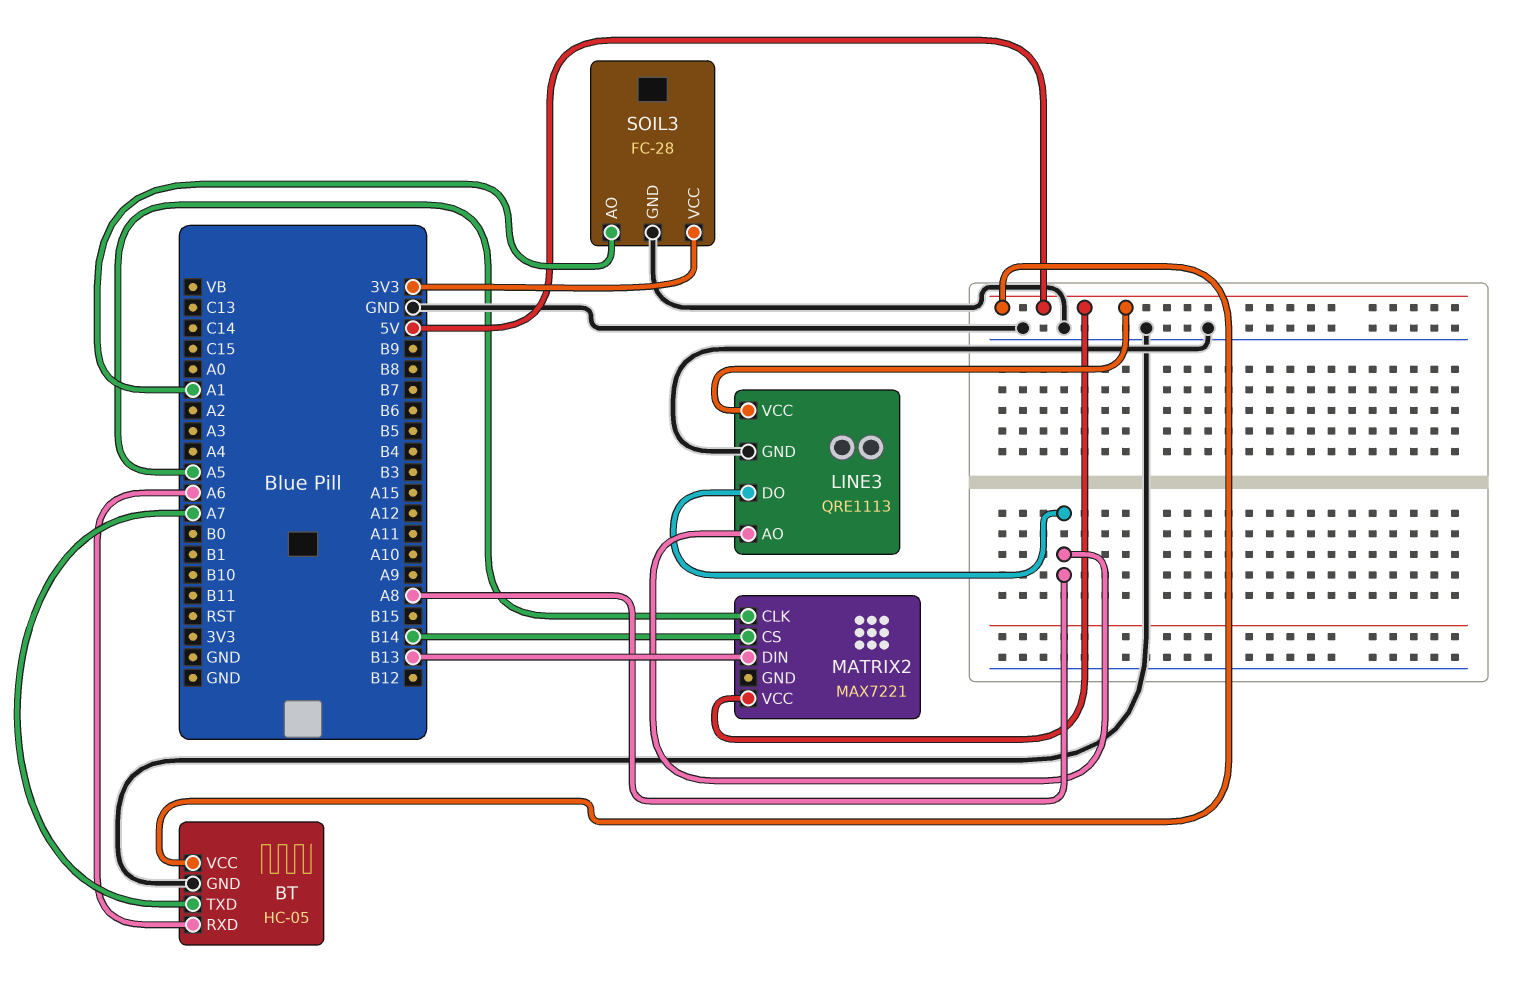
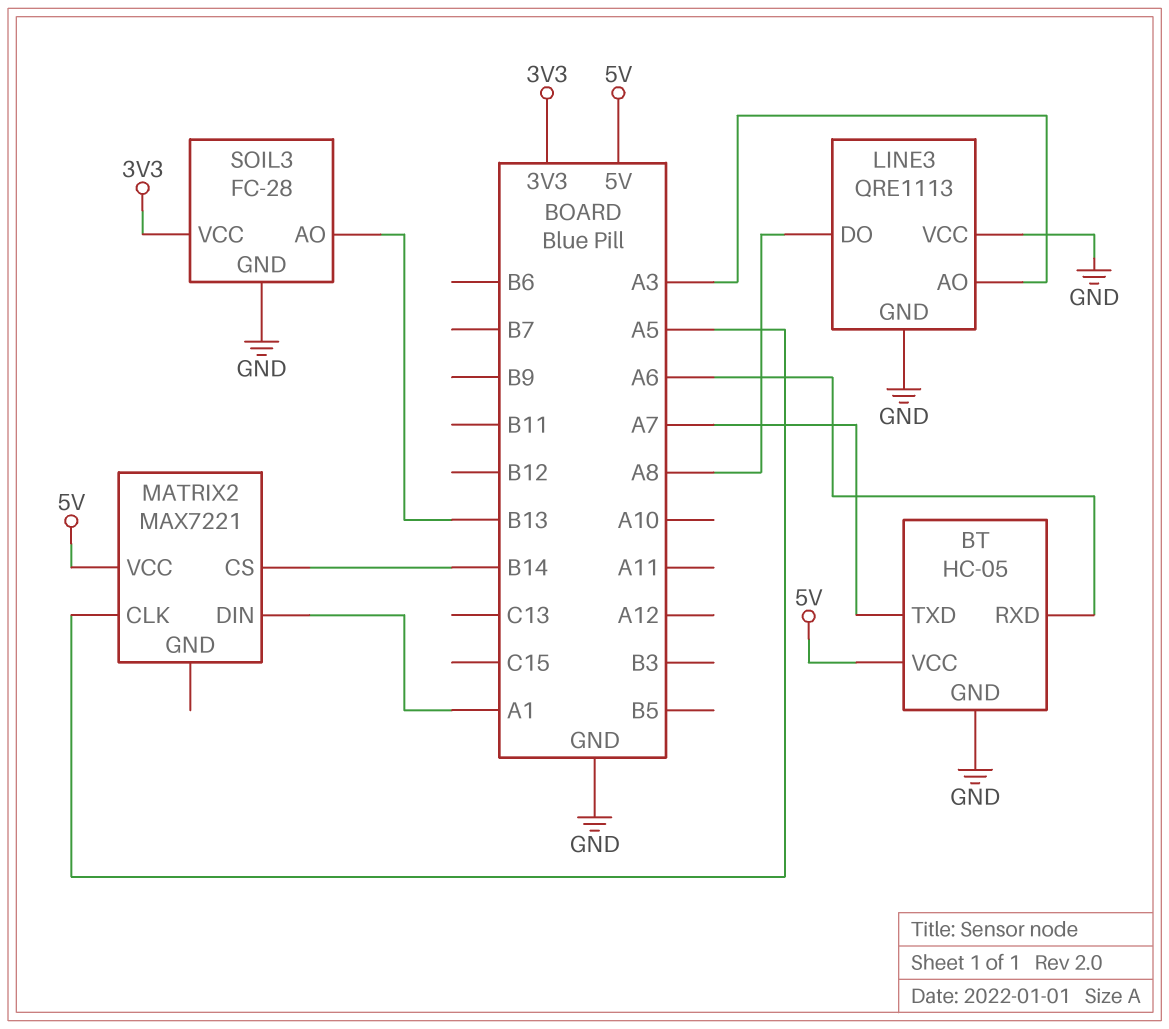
LINE3 pin AO: A8 -> A3
LINE3 pin VCC: 5V -> GND
MATRIX2 pin DIN: B13 -> A1
SOIL3 pin AO: A1 -> B13

